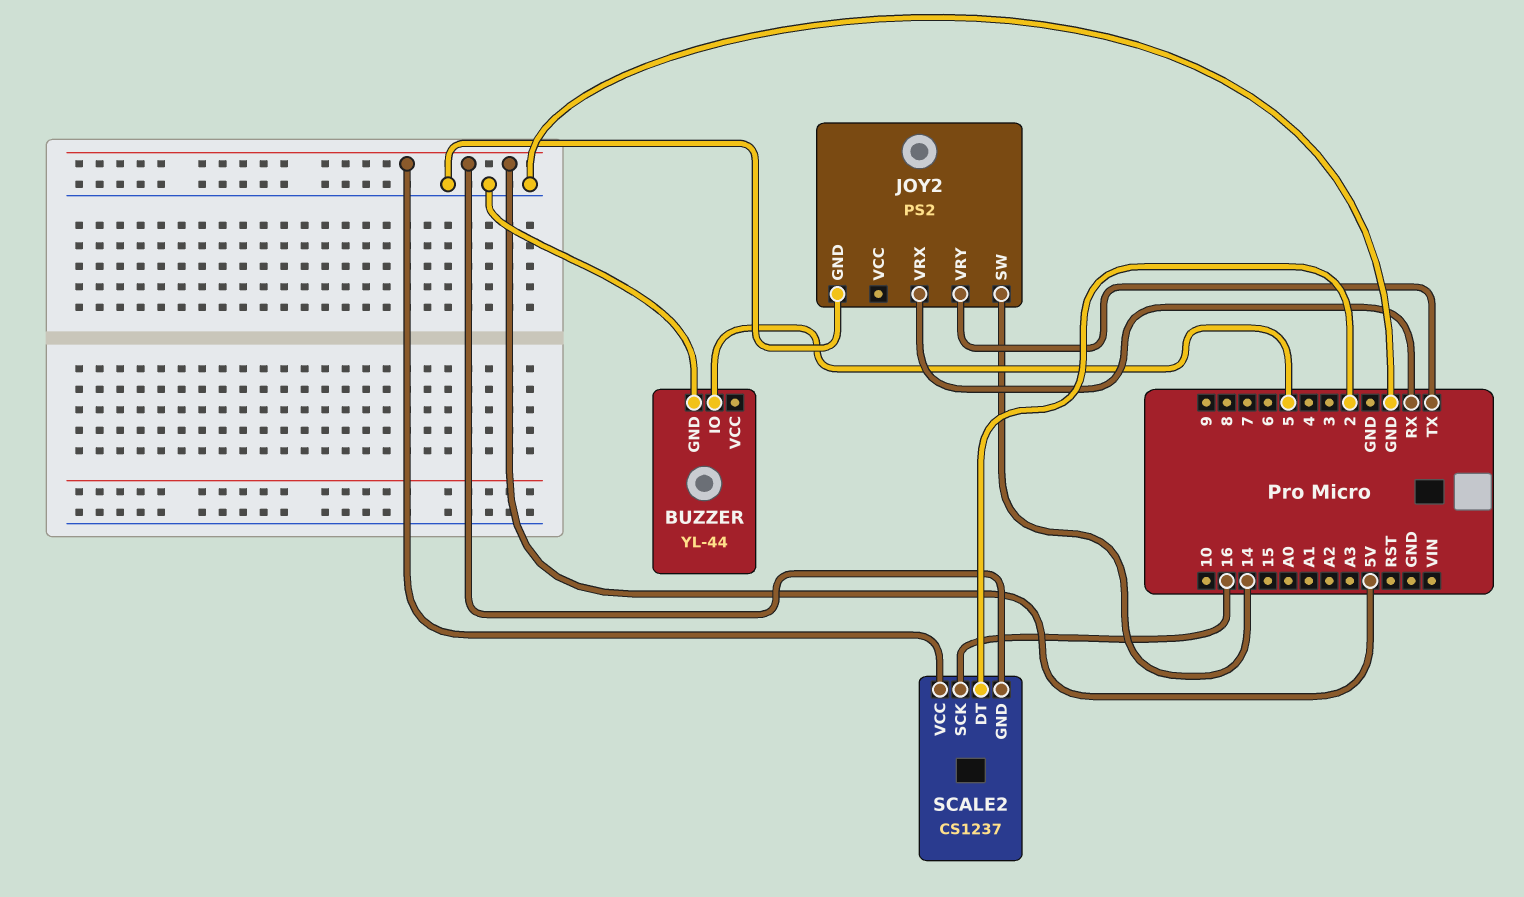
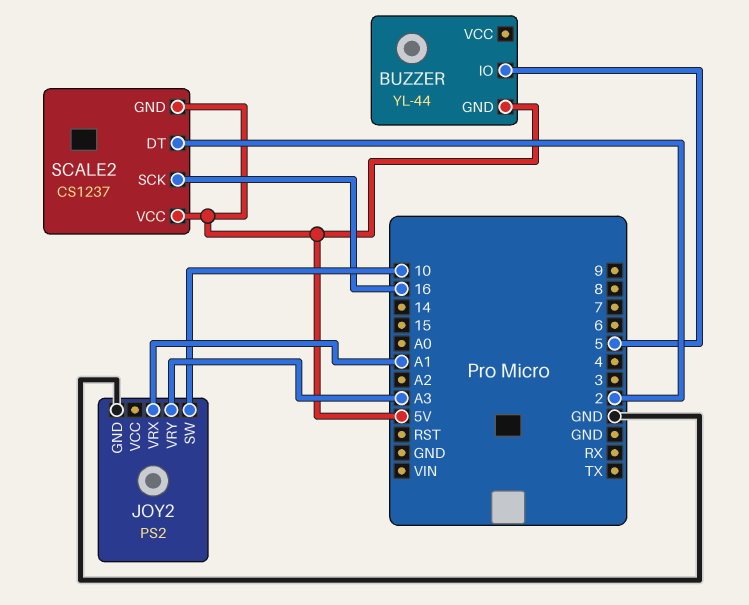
BUZZER pin GND: GND -> 5V
JOY2 pin SW: 14 -> 10
JOY2 pin VRX: RX -> A1
JOY2 pin VRY: TX -> A3

